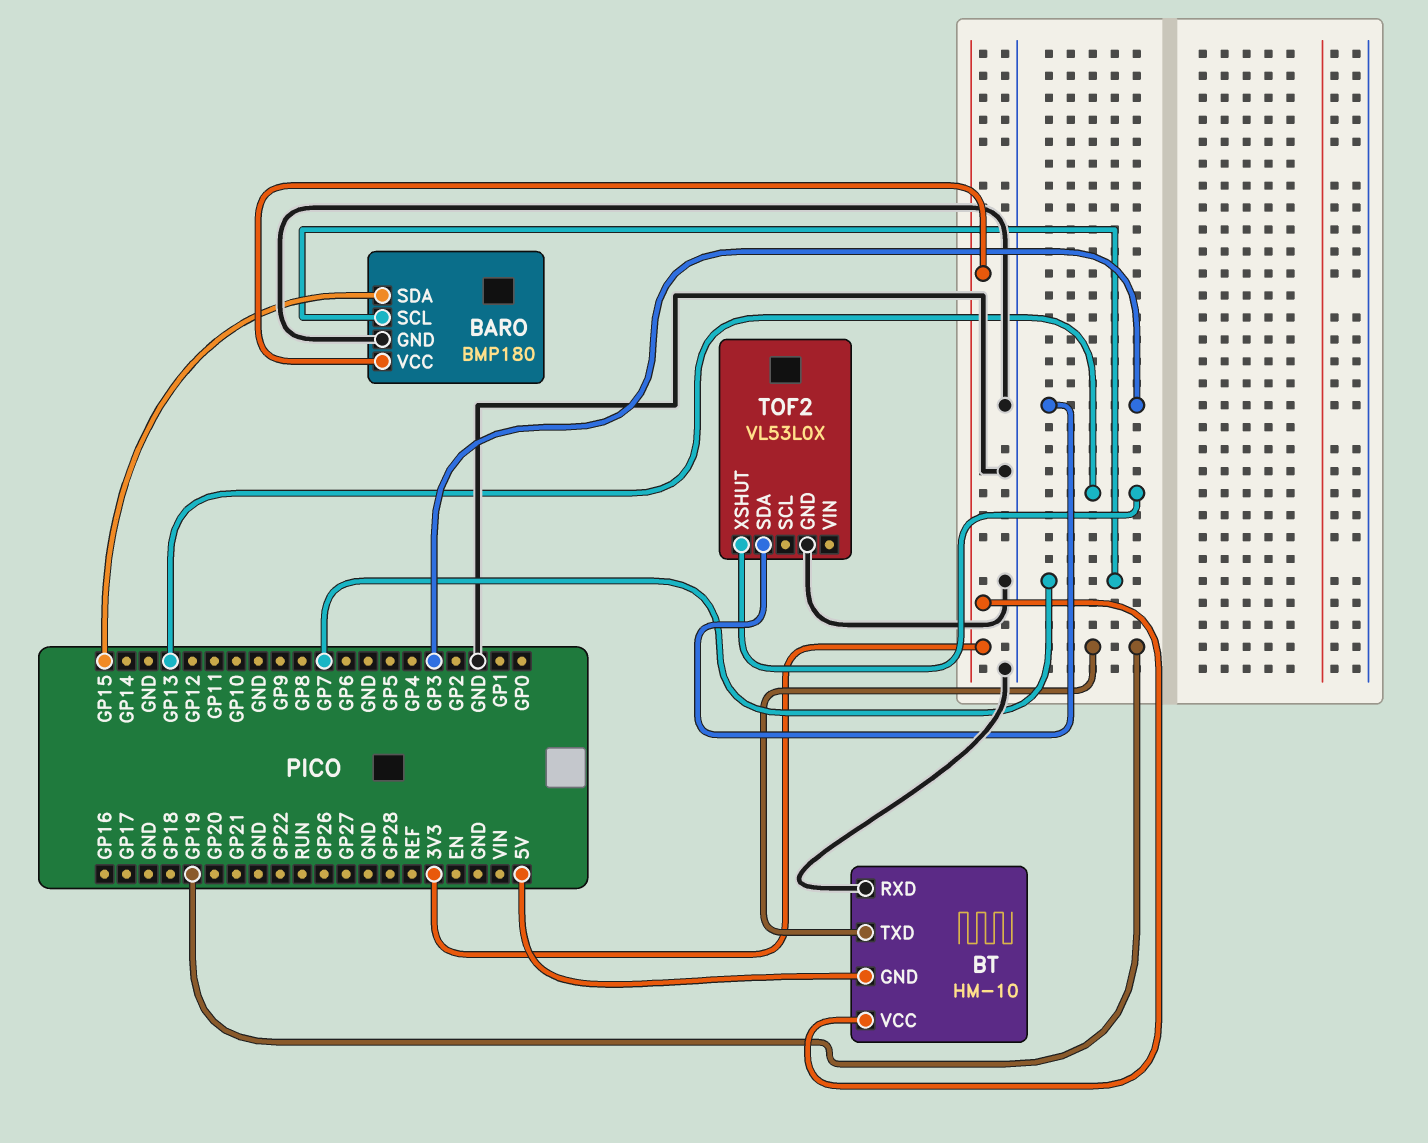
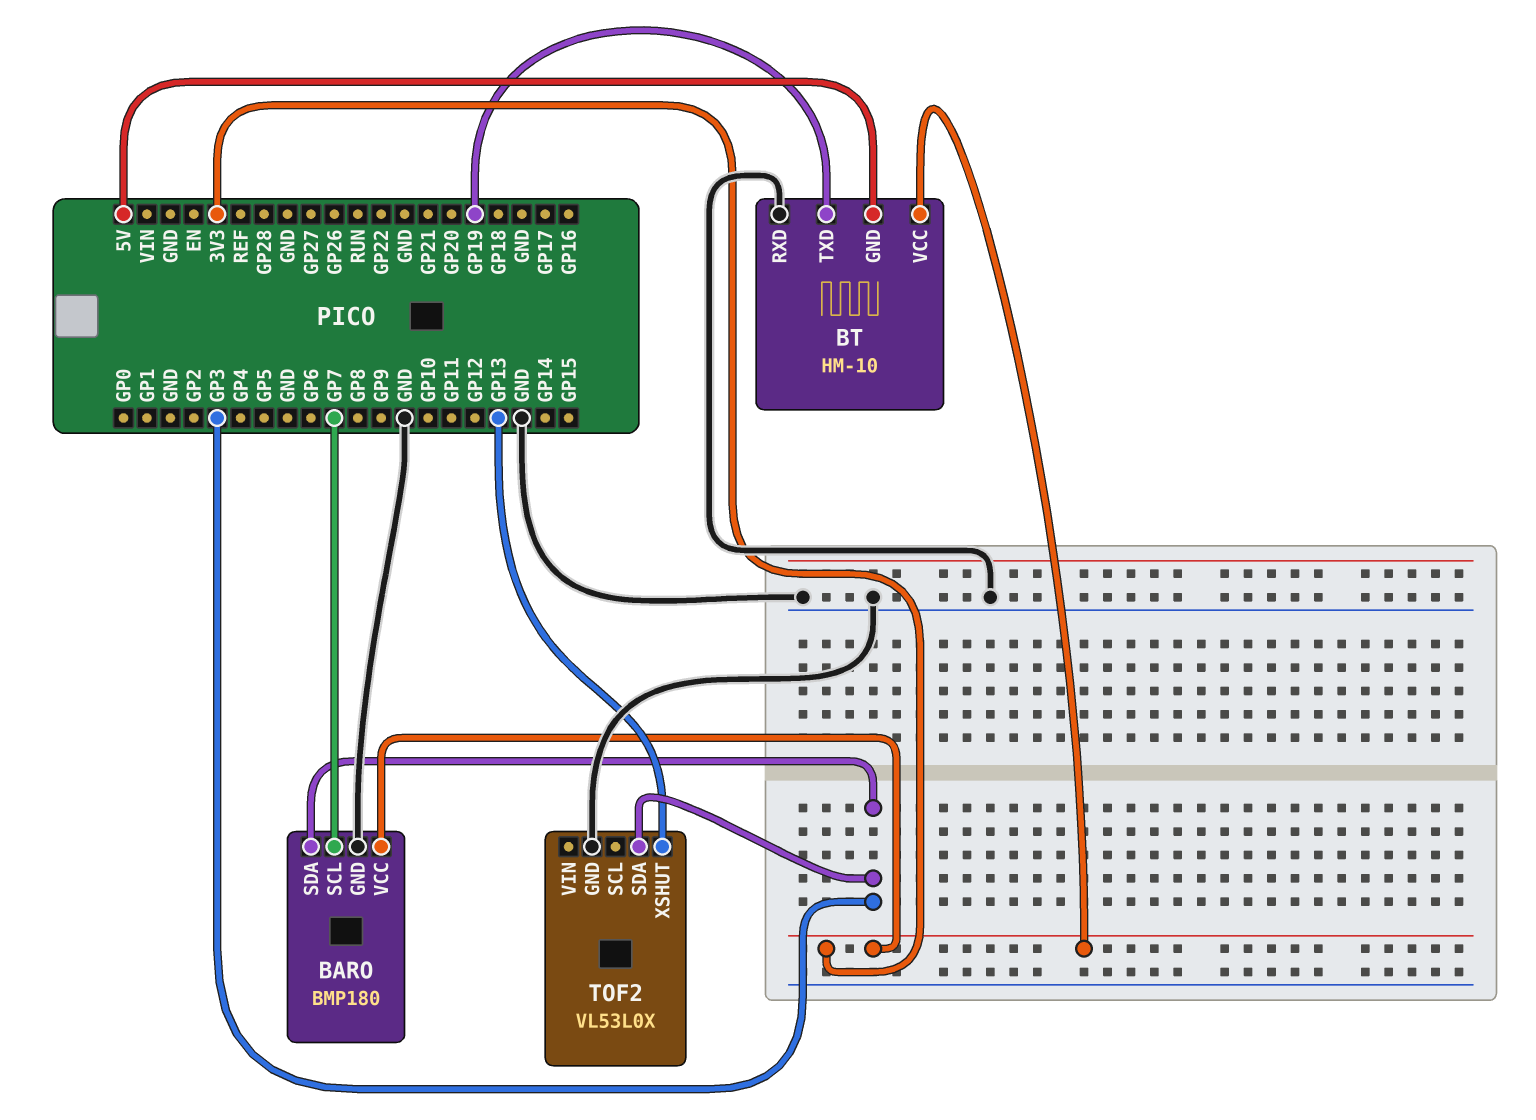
BARO pin SDA: GP15 -> GP3

